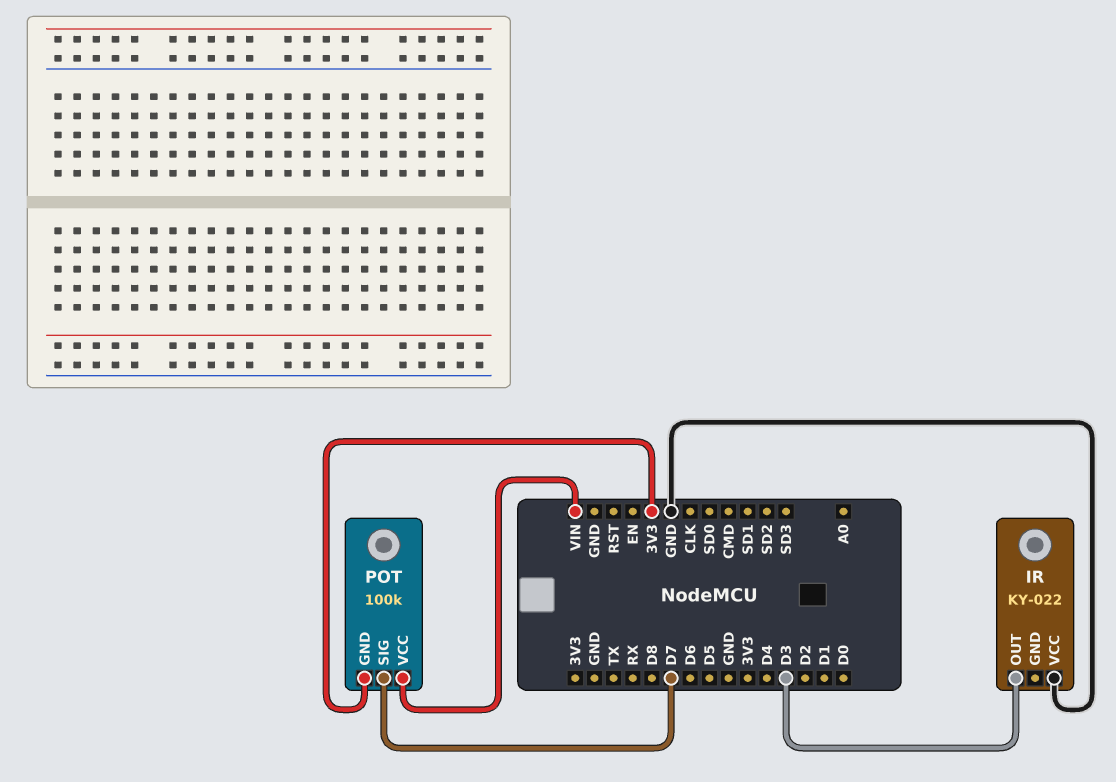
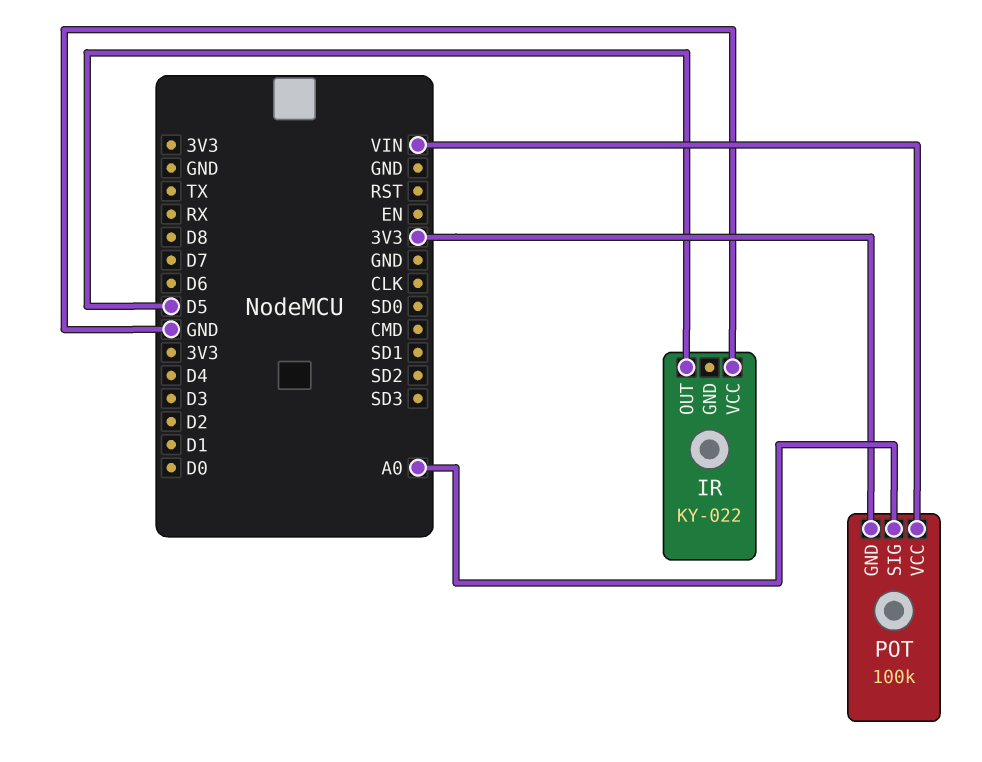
IR pin OUT: D3 -> D5
POT pin SIG: D7 -> A0

